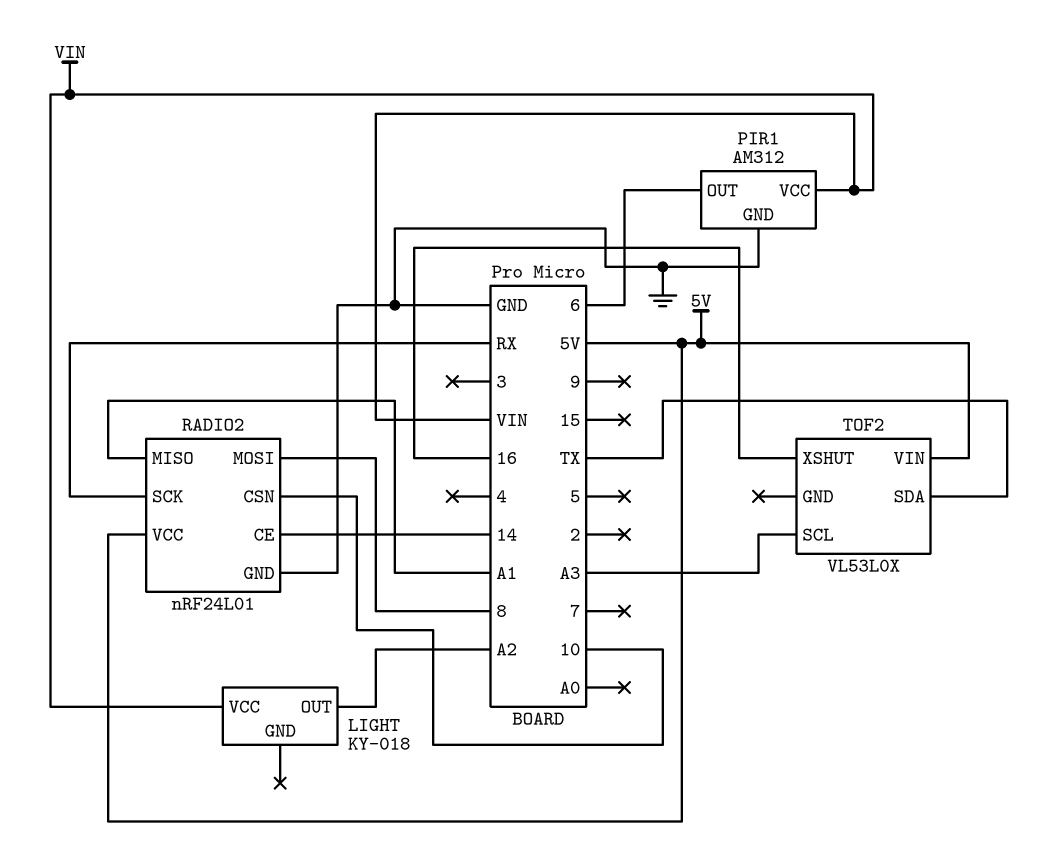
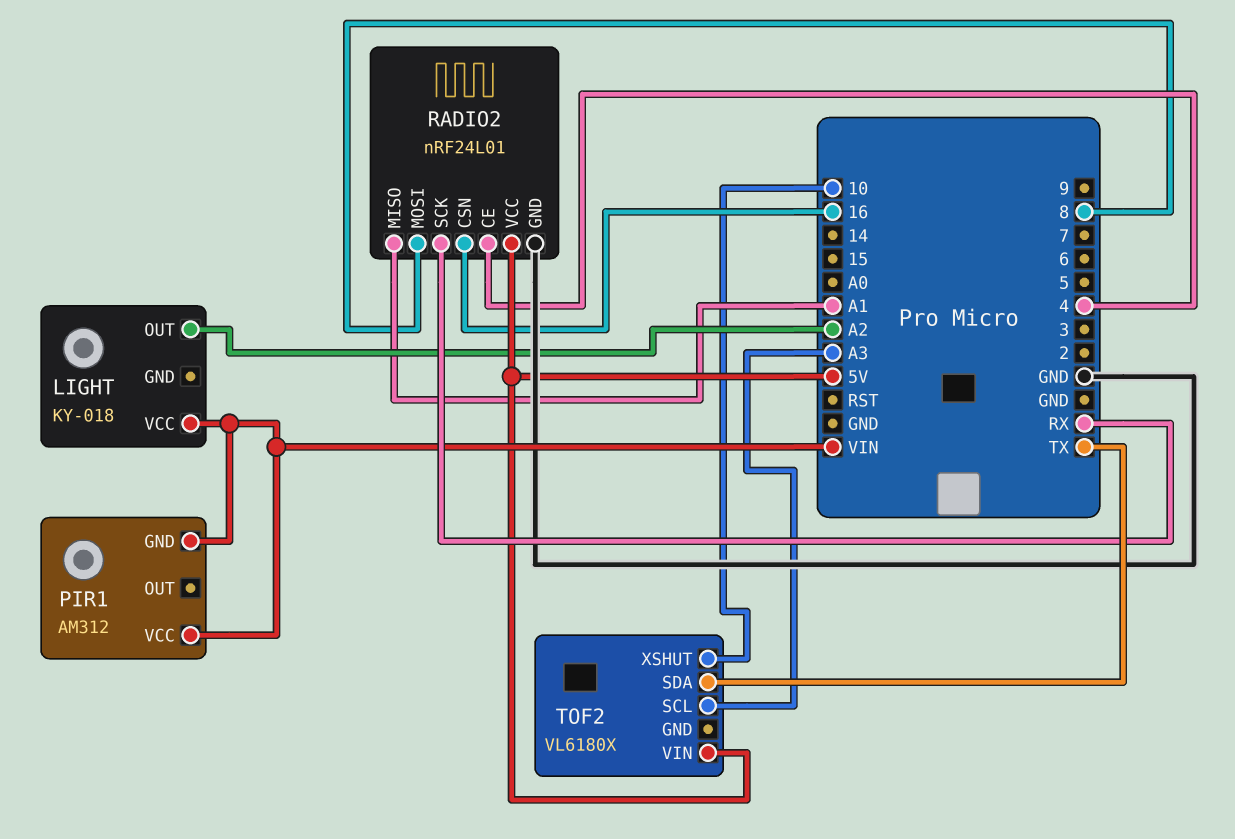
PIR1 pin GND: GND -> VIN
PIR1 pin OUT: 6 -> none
RADIO2 pin CE: 14 -> 4
RADIO2 pin CSN: 10 -> 16
TOF2: VL53L0X -> VL6180X
TOF2 pin XSHUT: 16 -> 10

